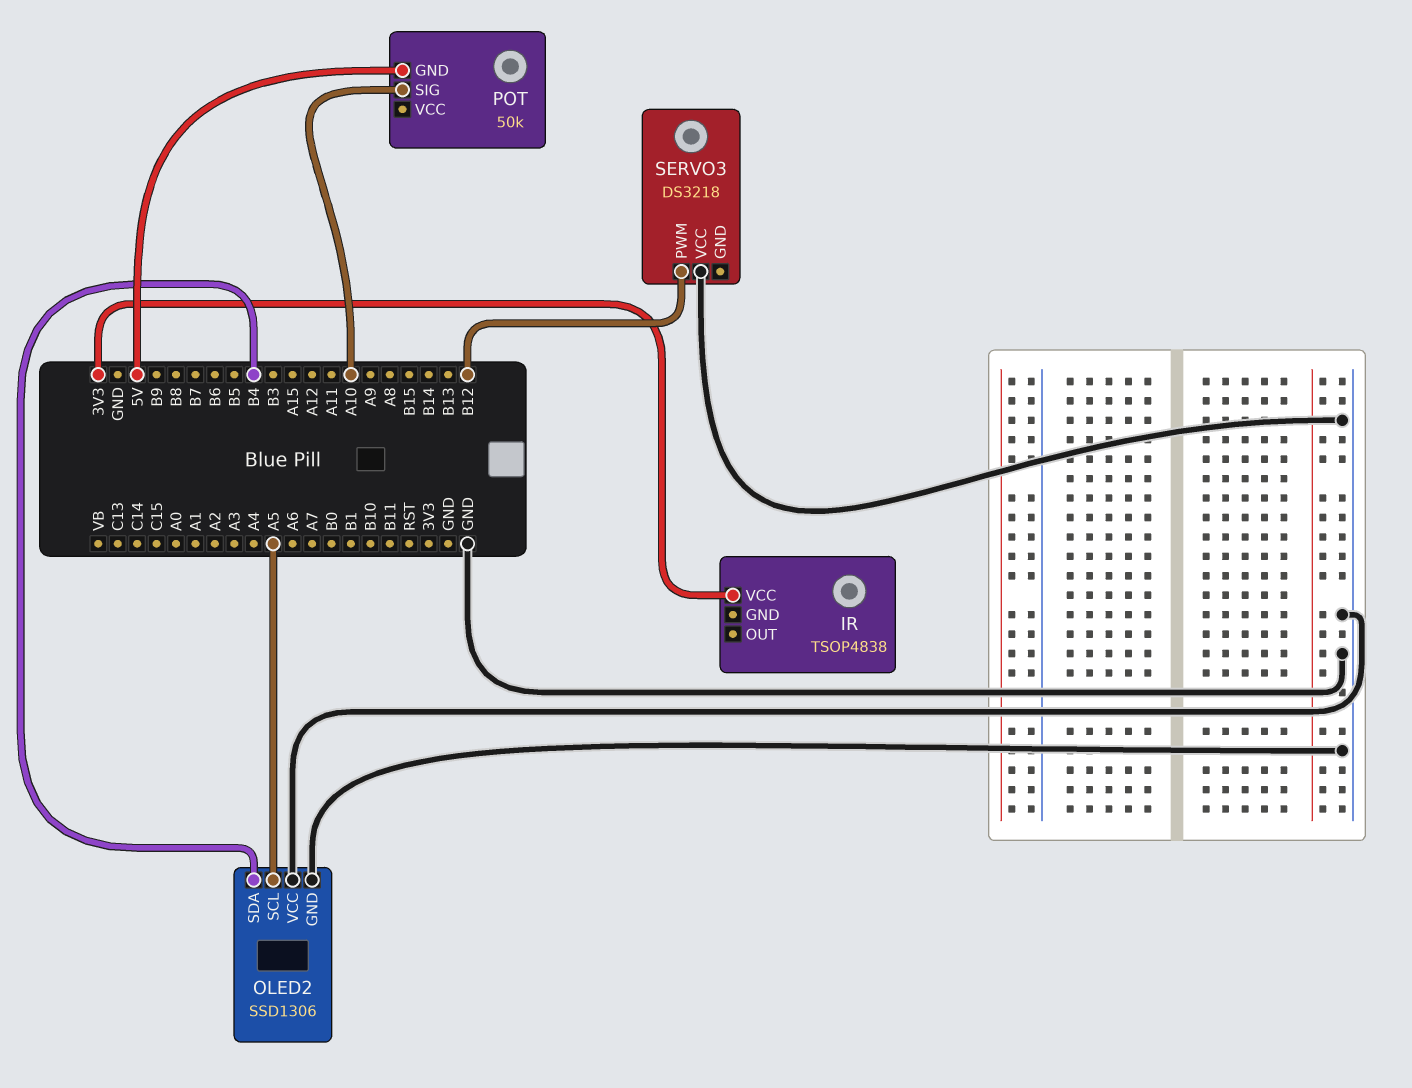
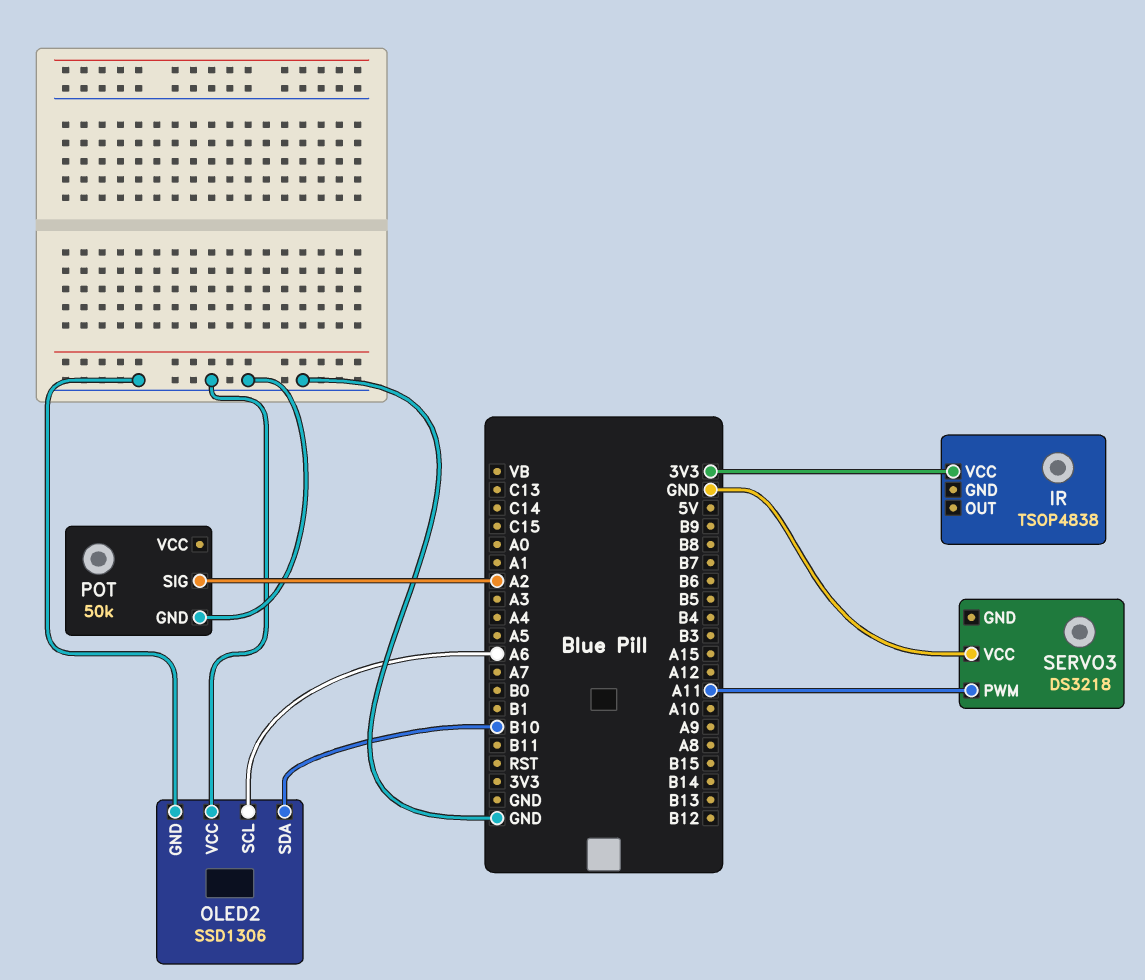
OLED2 pin SCL: A5 -> A6
OLED2 pin SDA: B4 -> B10
POT pin GND: 5V -> GND
POT pin SIG: A10 -> A2
SERVO3 pin PWM: B12 -> A11

